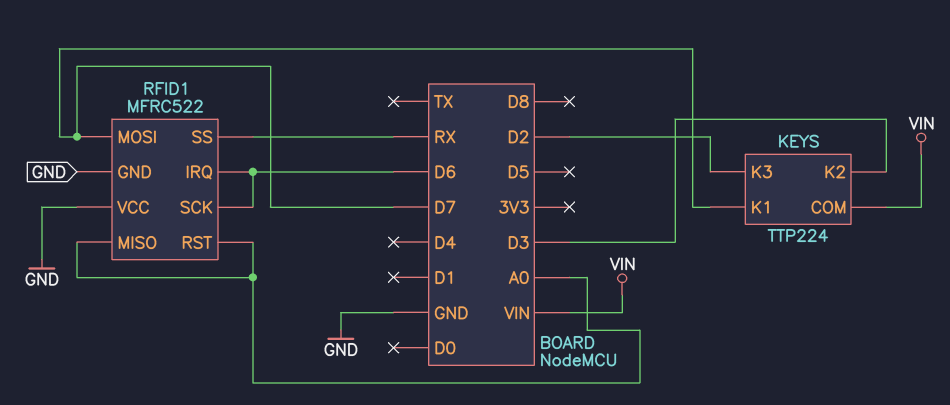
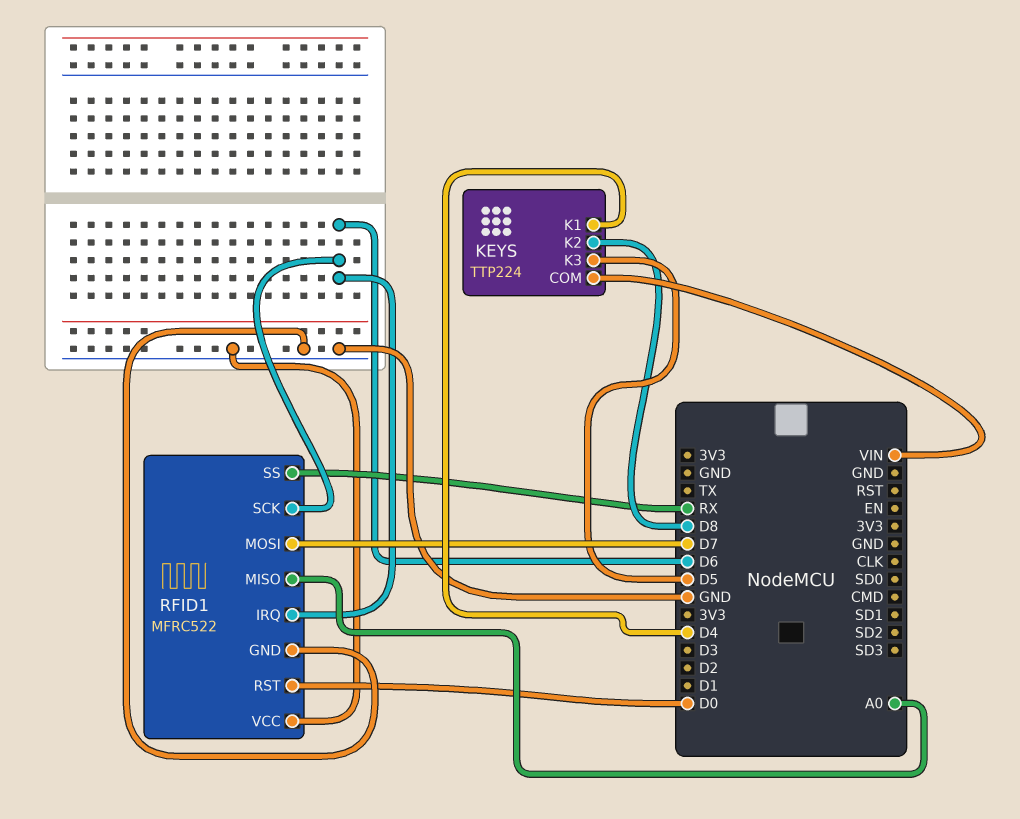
KEYS pin K1: D7 -> D4
KEYS pin K2: D3 -> D8
KEYS pin K3: D2 -> D5
RFID1 pin RST: A0 -> D0

